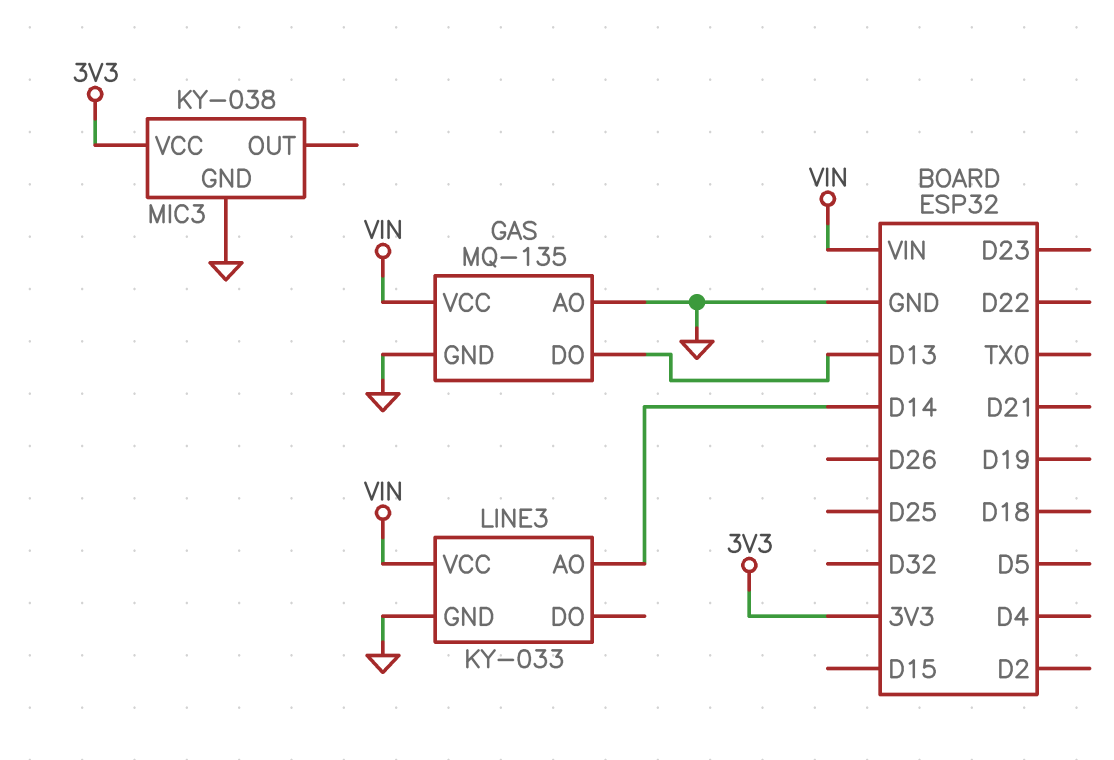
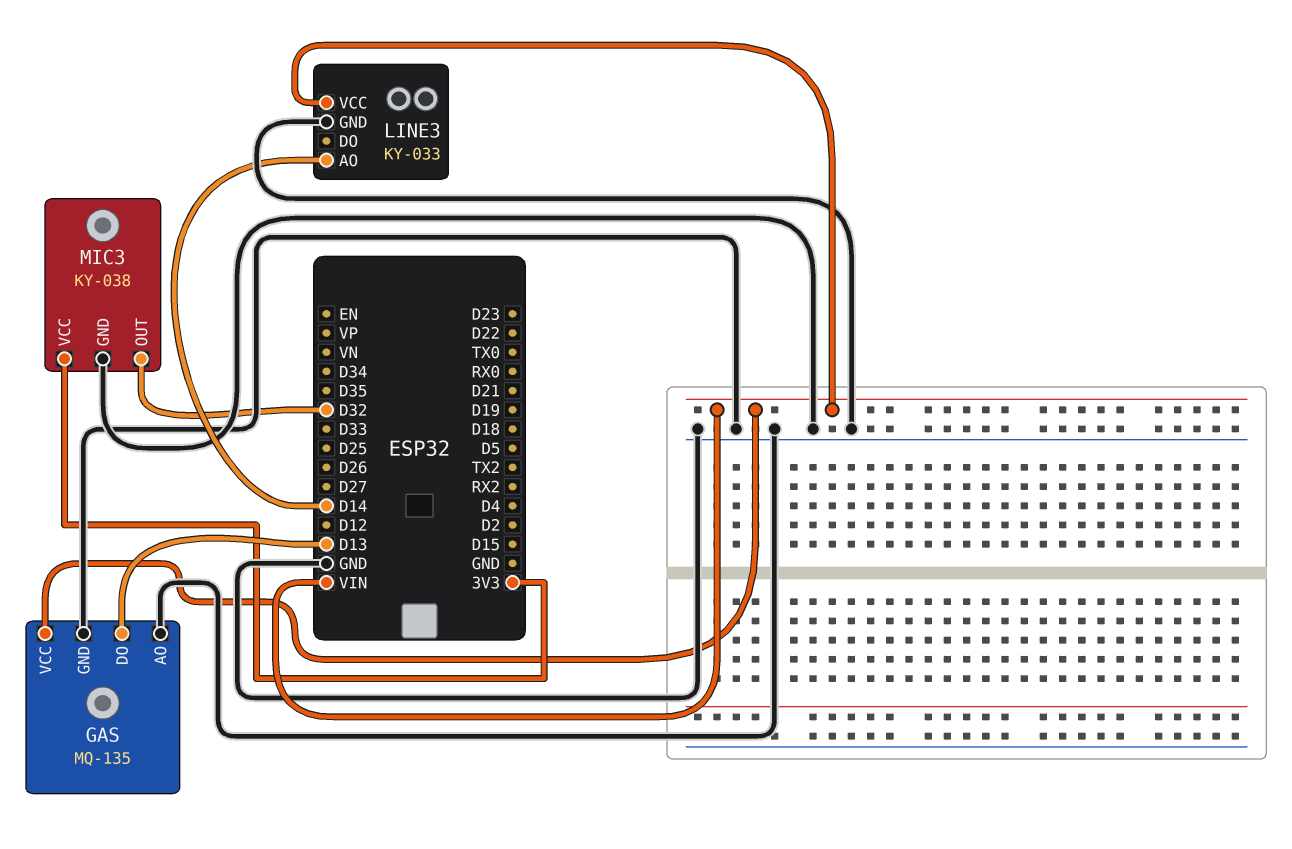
MIC3 pin OUT: none -> D32

